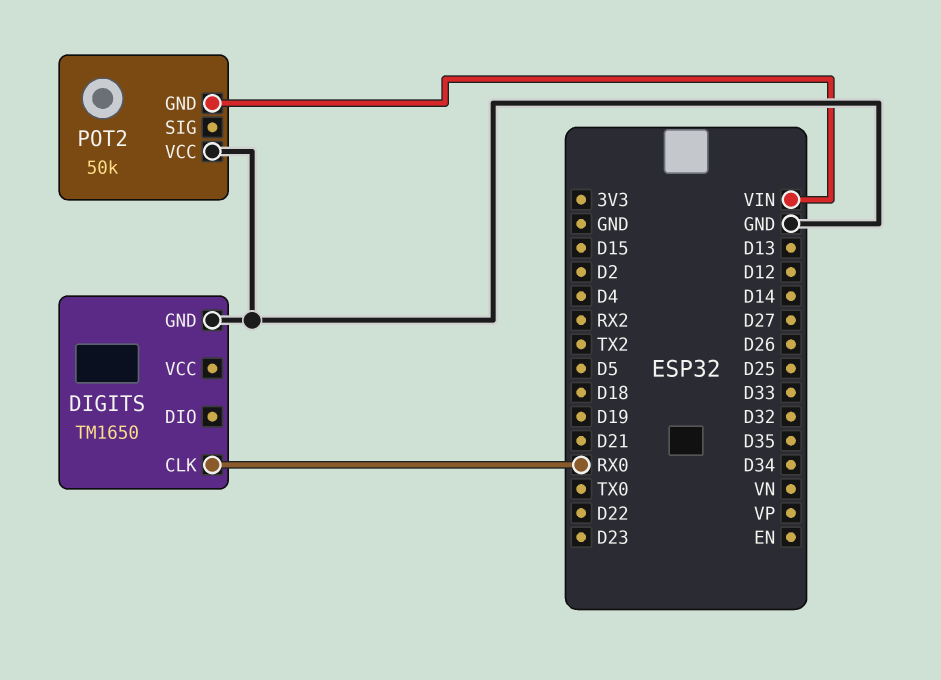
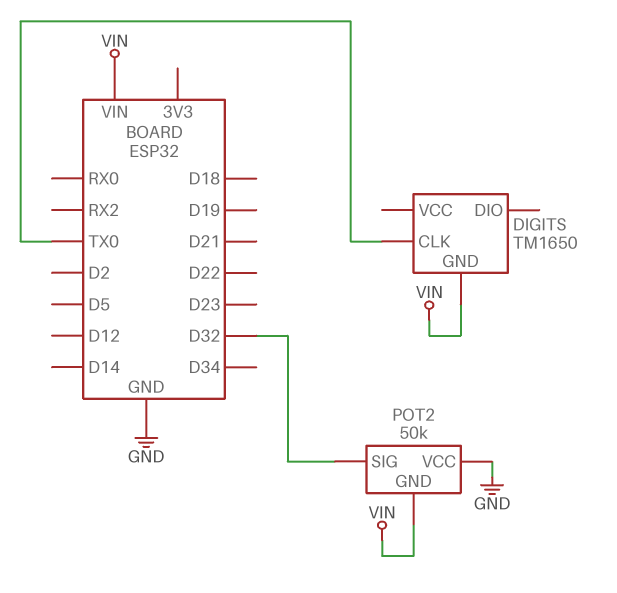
DIGITS pin CLK: RX0 -> TX0
DIGITS pin GND: GND -> VIN
POT2 pin SIG: none -> D32

